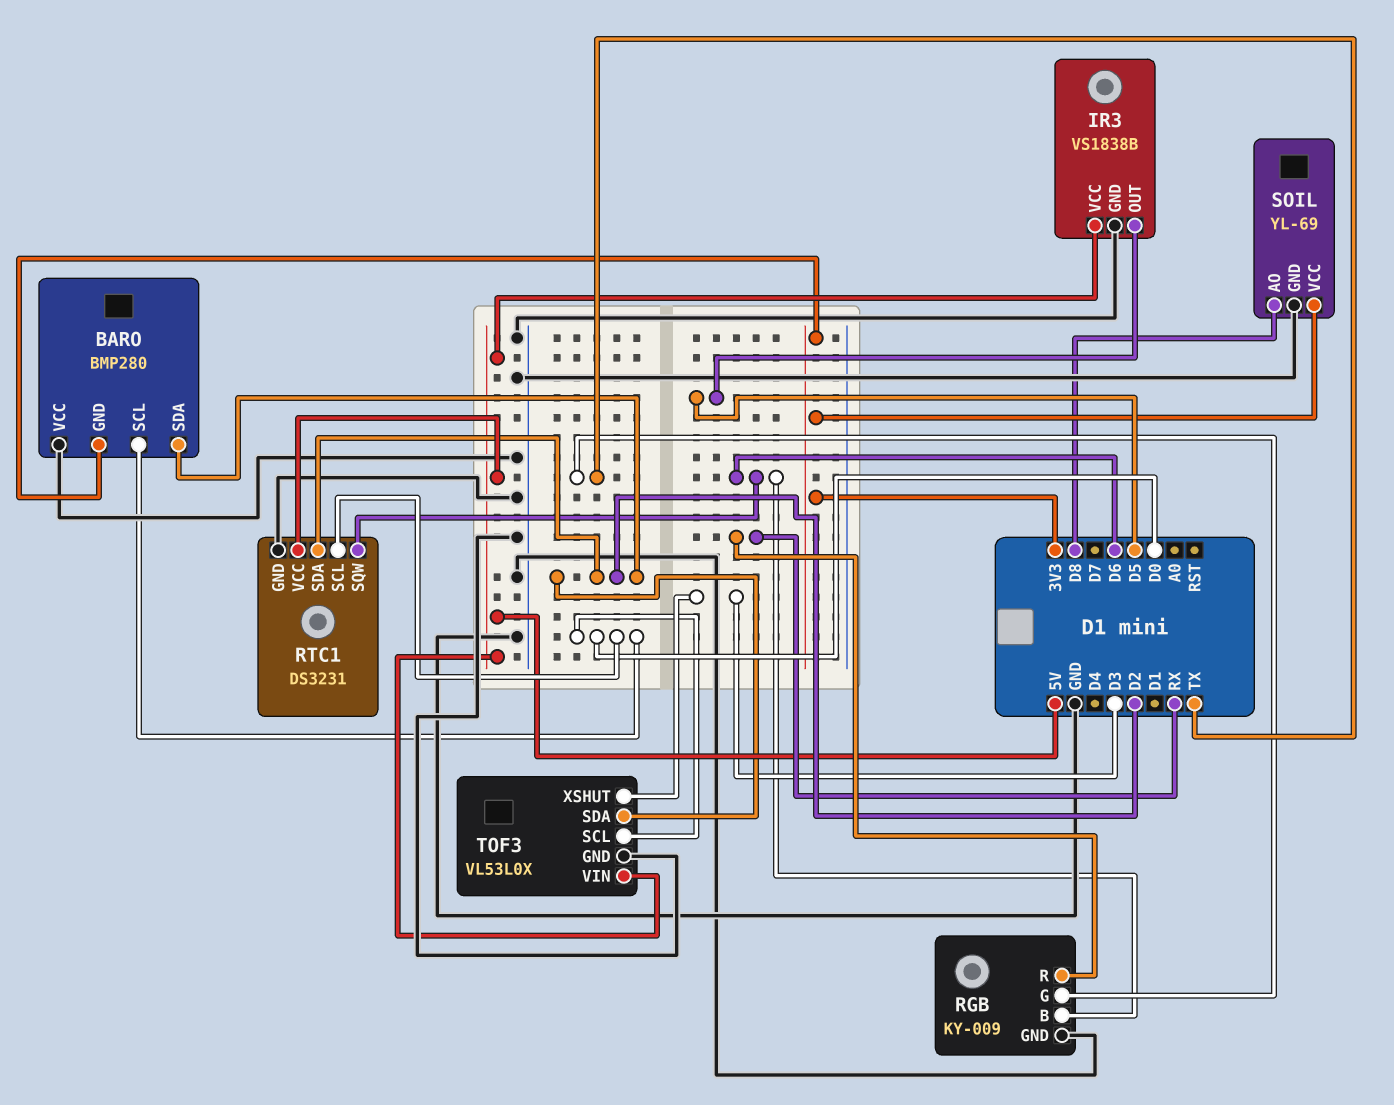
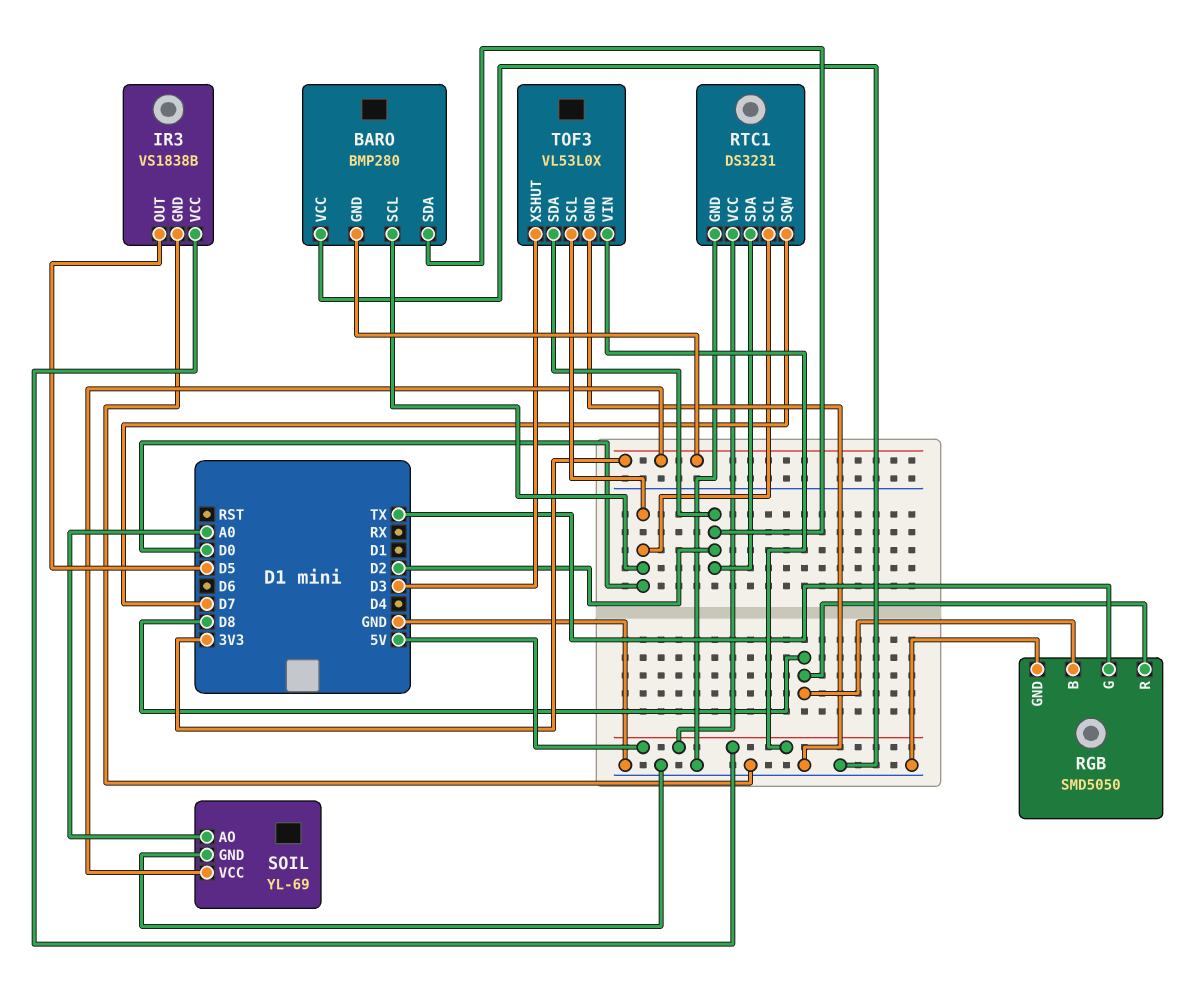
RGB: KY-009 -> SMD5050
RGB pin B: D6 -> D8
RGB pin R: RX -> D8
RTC1 pin SQW: D6 -> D7
SOIL pin AO: D8 -> A0

